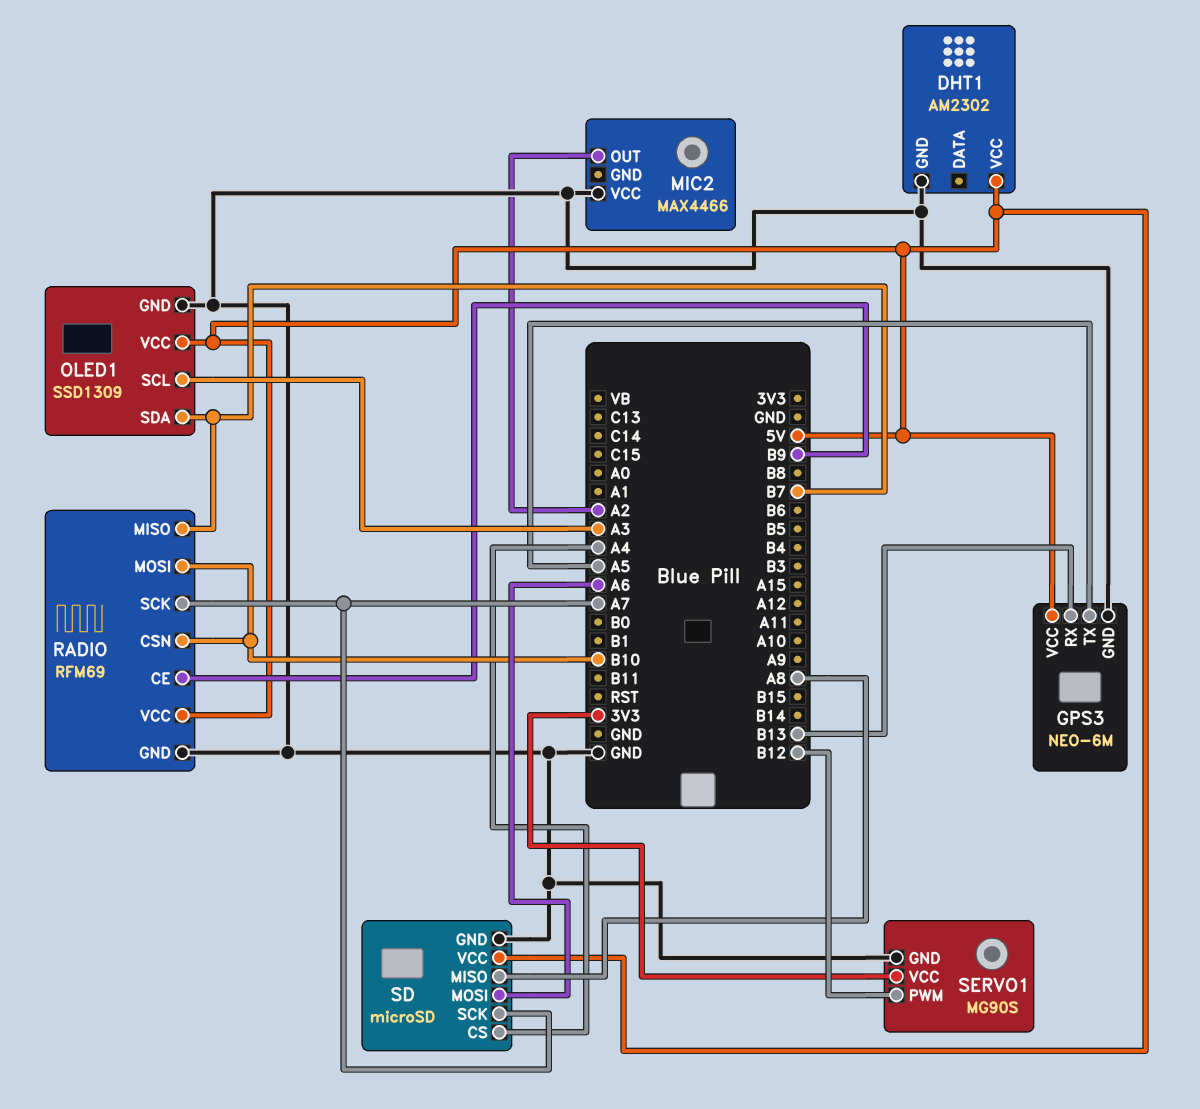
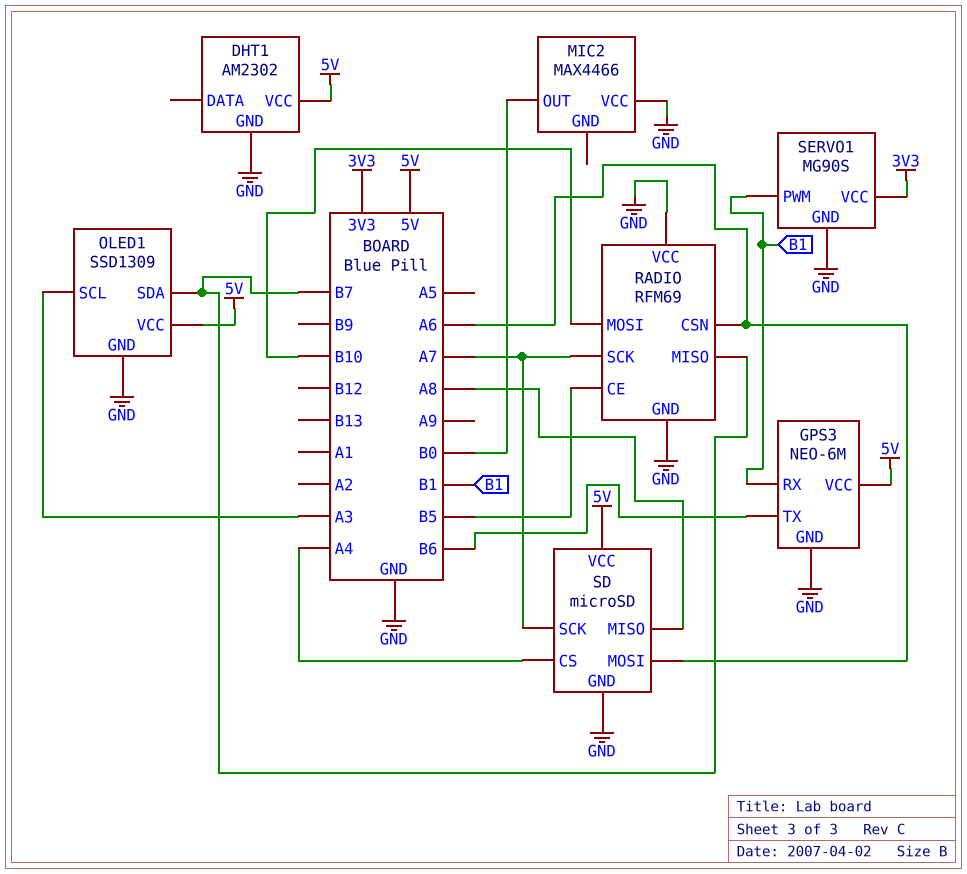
GPS3 pin RX: B13 -> B1
GPS3 pin TX: A5 -> B6
MIC2 pin OUT: A2 -> B0
RADIO pin CE: B9 -> B5
RADIO pin CSN: B10 -> A6
RADIO pin VCC: 5V -> GND
SERVO1 pin PWM: B12 -> B1

